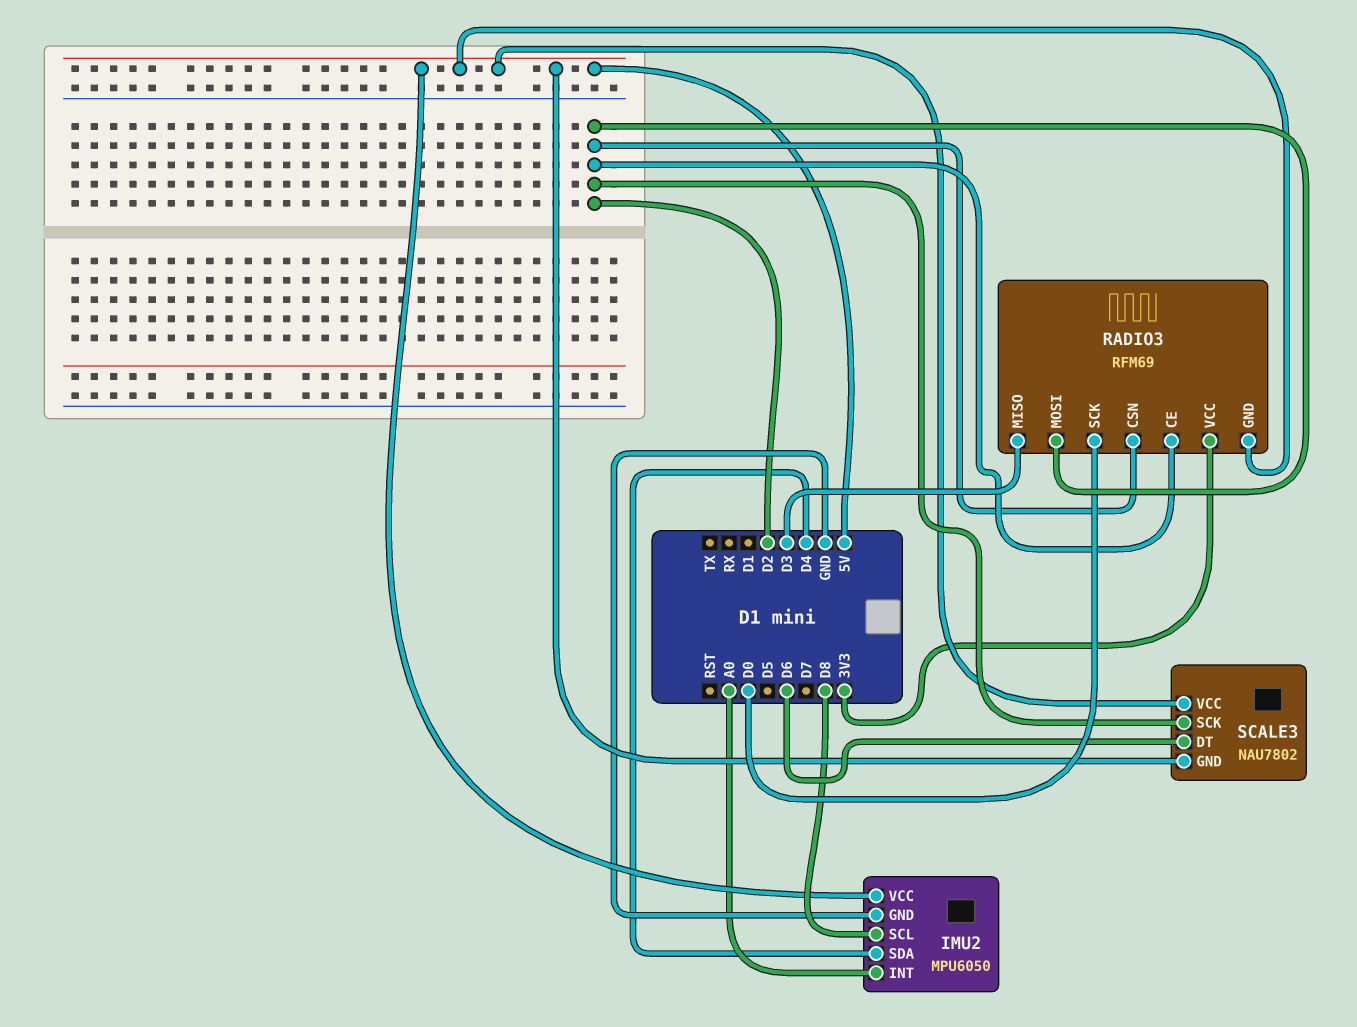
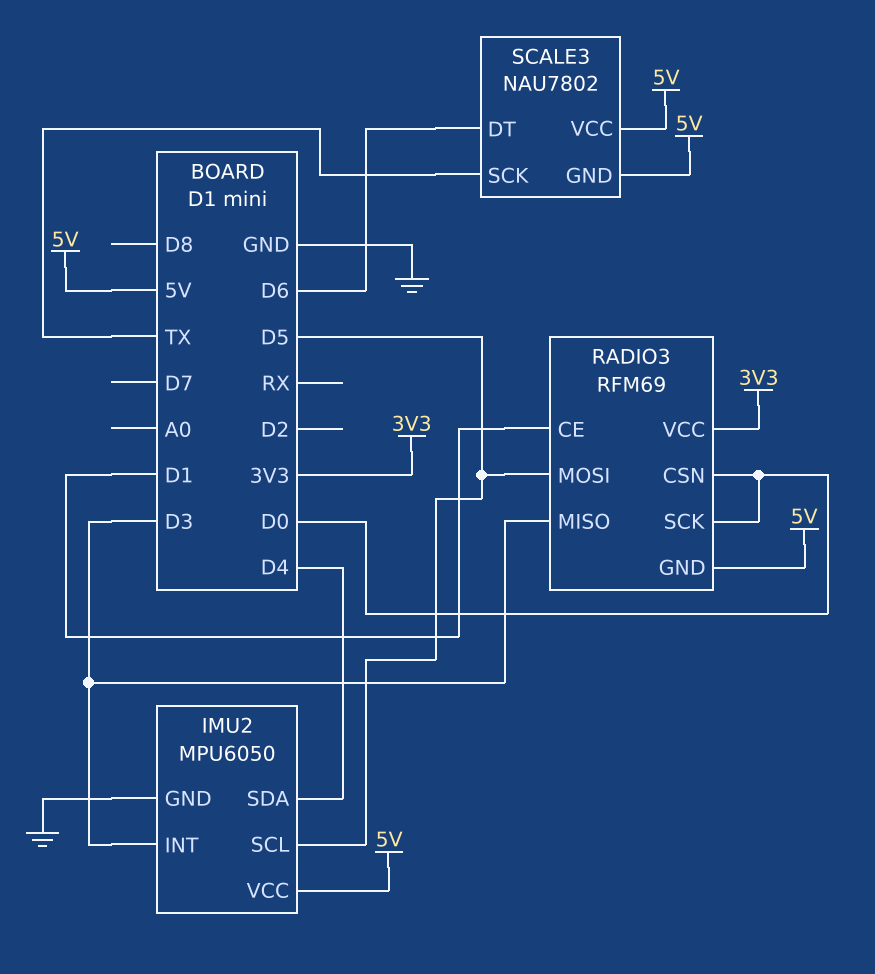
IMU2 pin INT: A0 -> D3
IMU2 pin SCL: D8 -> D5
RADIO3 pin CE: D2 -> D1
RADIO3 pin CSN: D2 -> D0
RADIO3 pin MOSI: D2 -> D5
SCALE3 pin SCK: D2 -> TX

